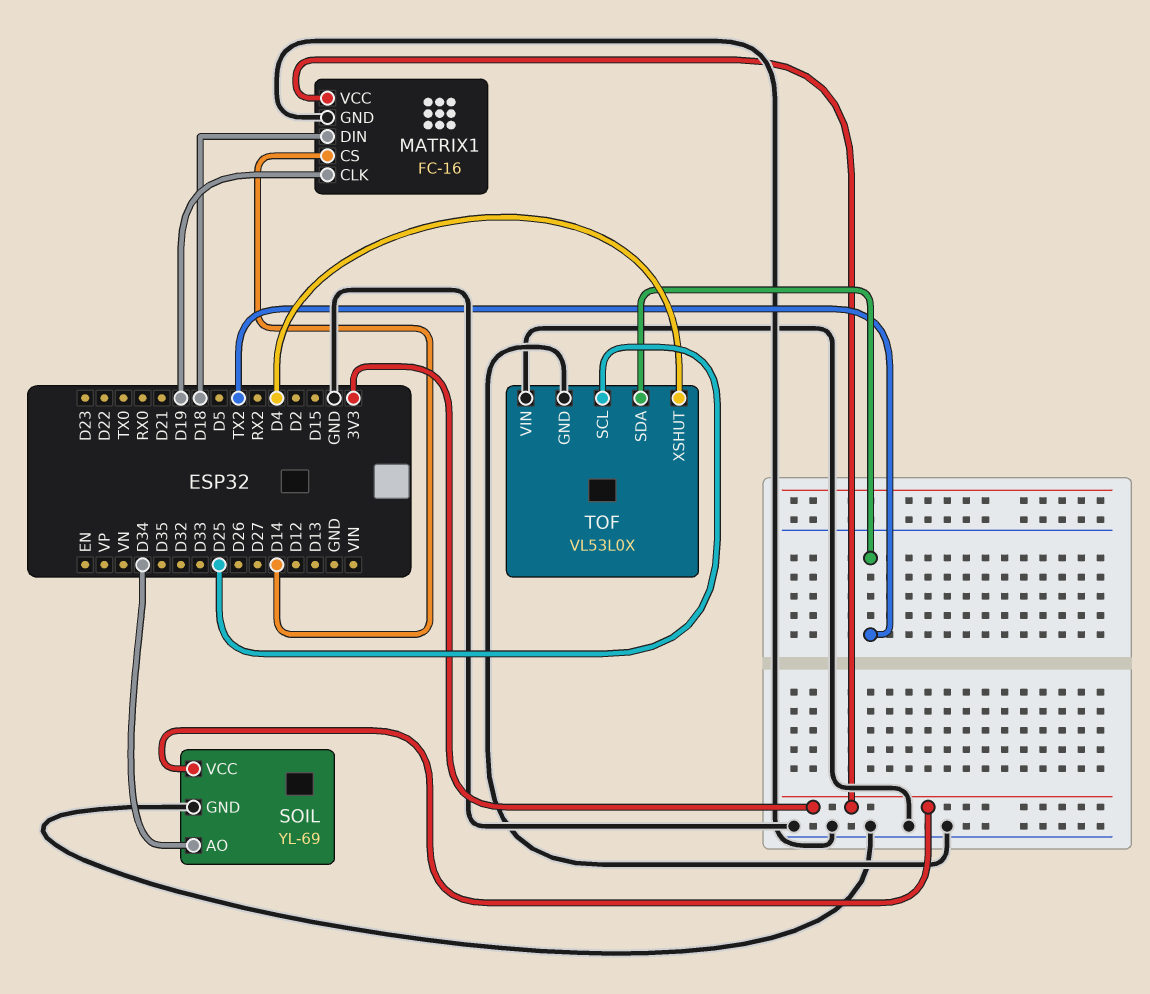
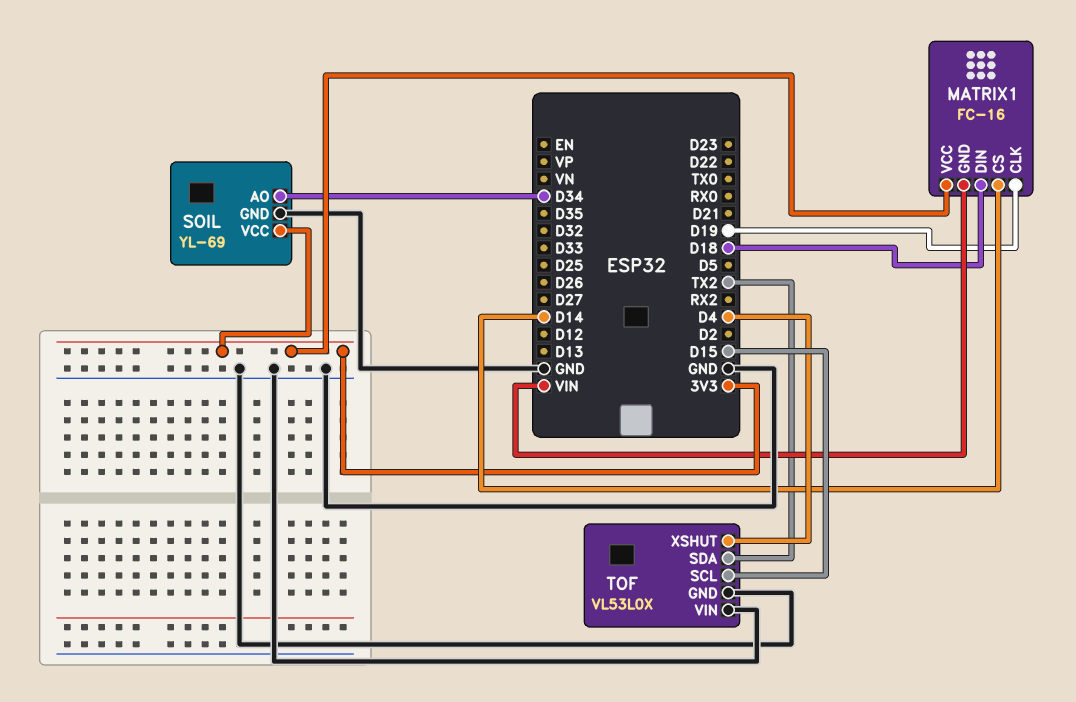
MATRIX1 pin GND: GND -> VIN
TOF pin SCL: D25 -> D15

